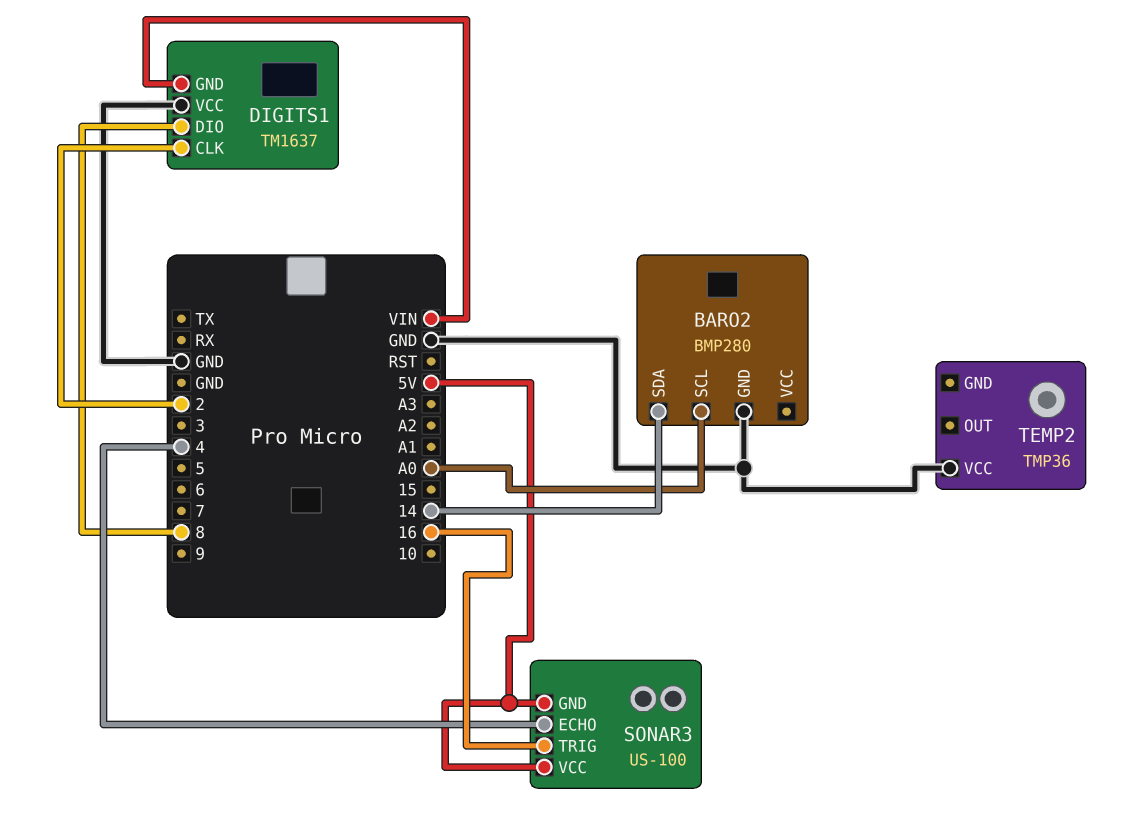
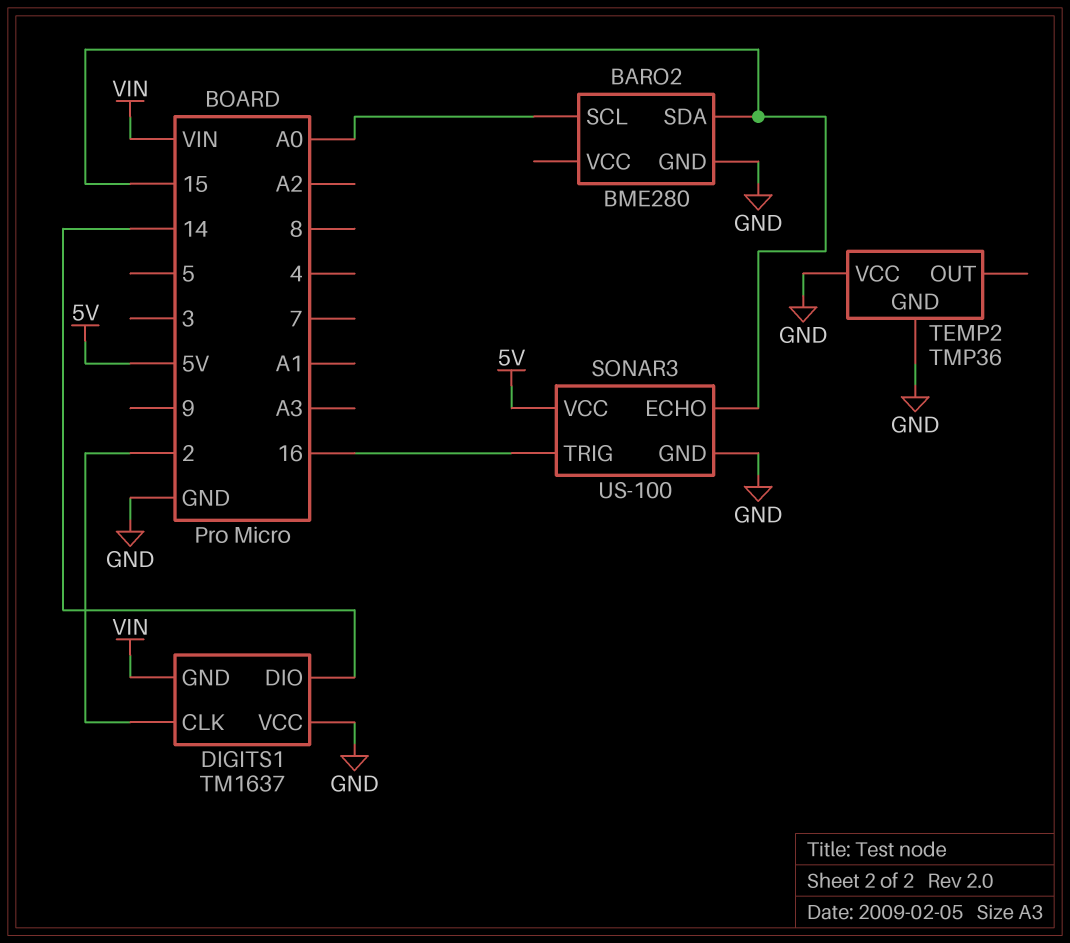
BARO2: BMP280 -> BME280
BARO2 pin SDA: 14 -> 15
DIGITS1 pin DIO: 8 -> 14
SONAR3 pin ECHO: 4 -> 15
SONAR3 pin GND: 5V -> GND
TEMP2 pin GND: none -> GND

